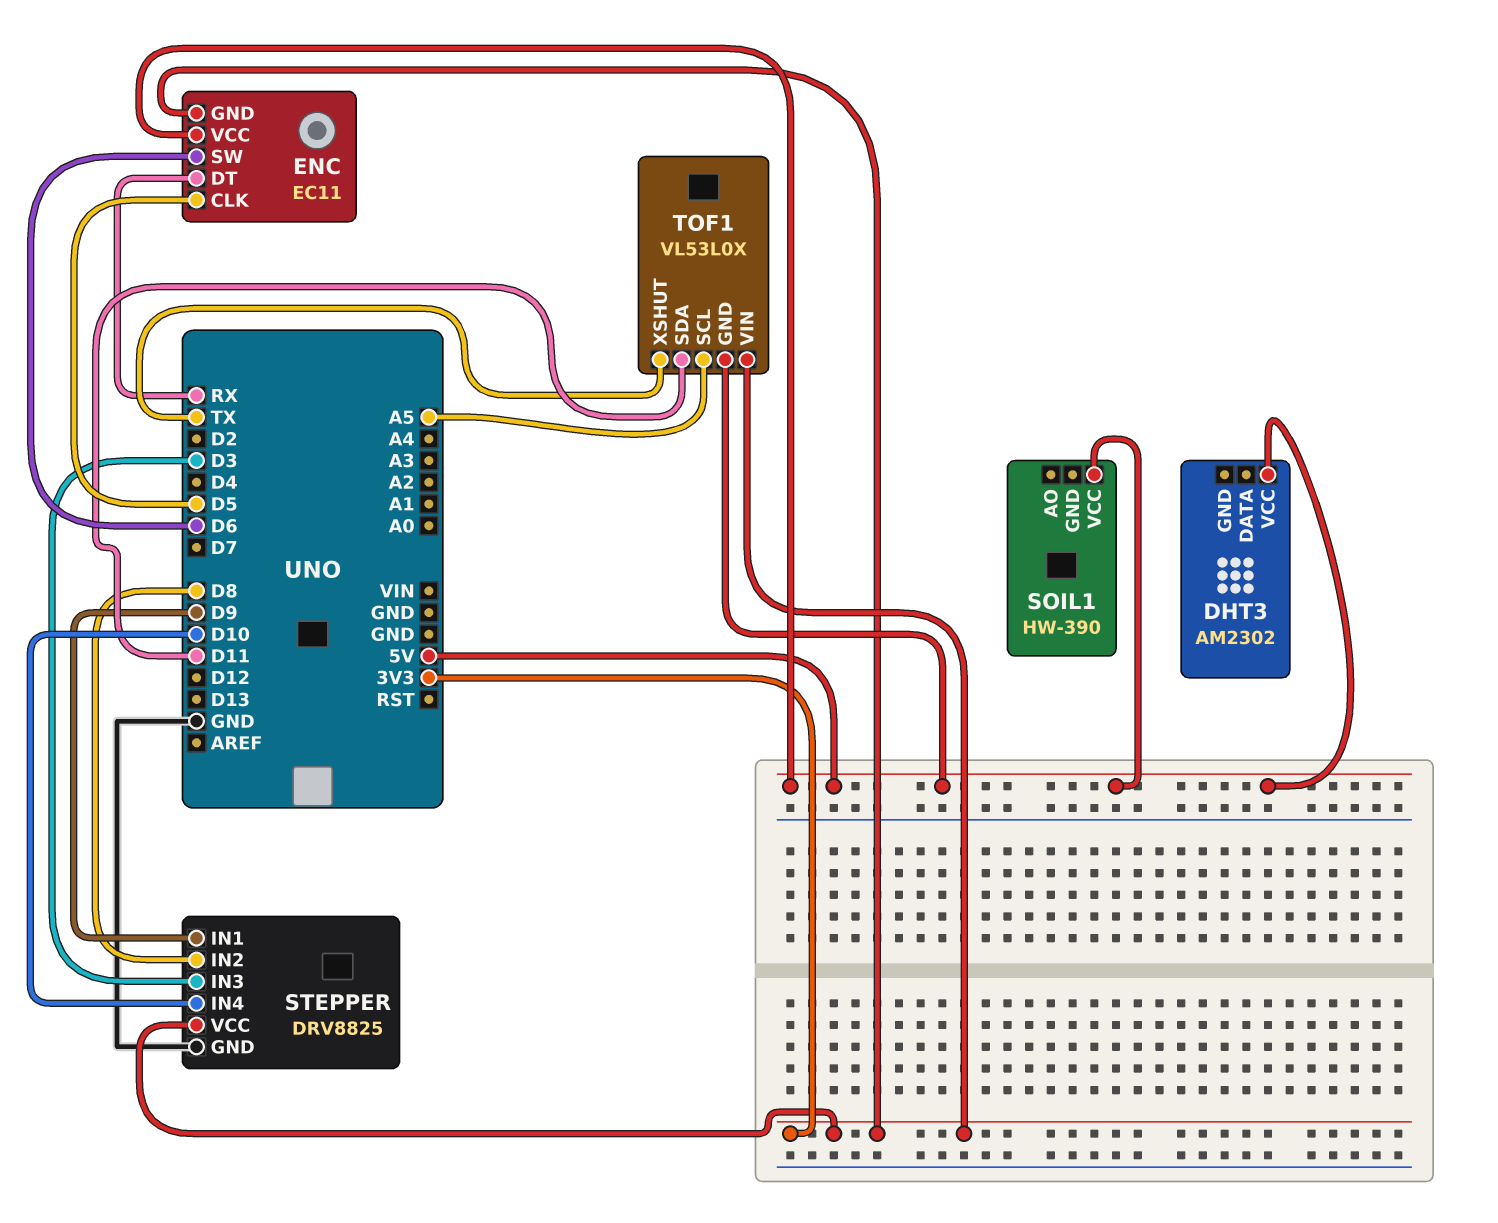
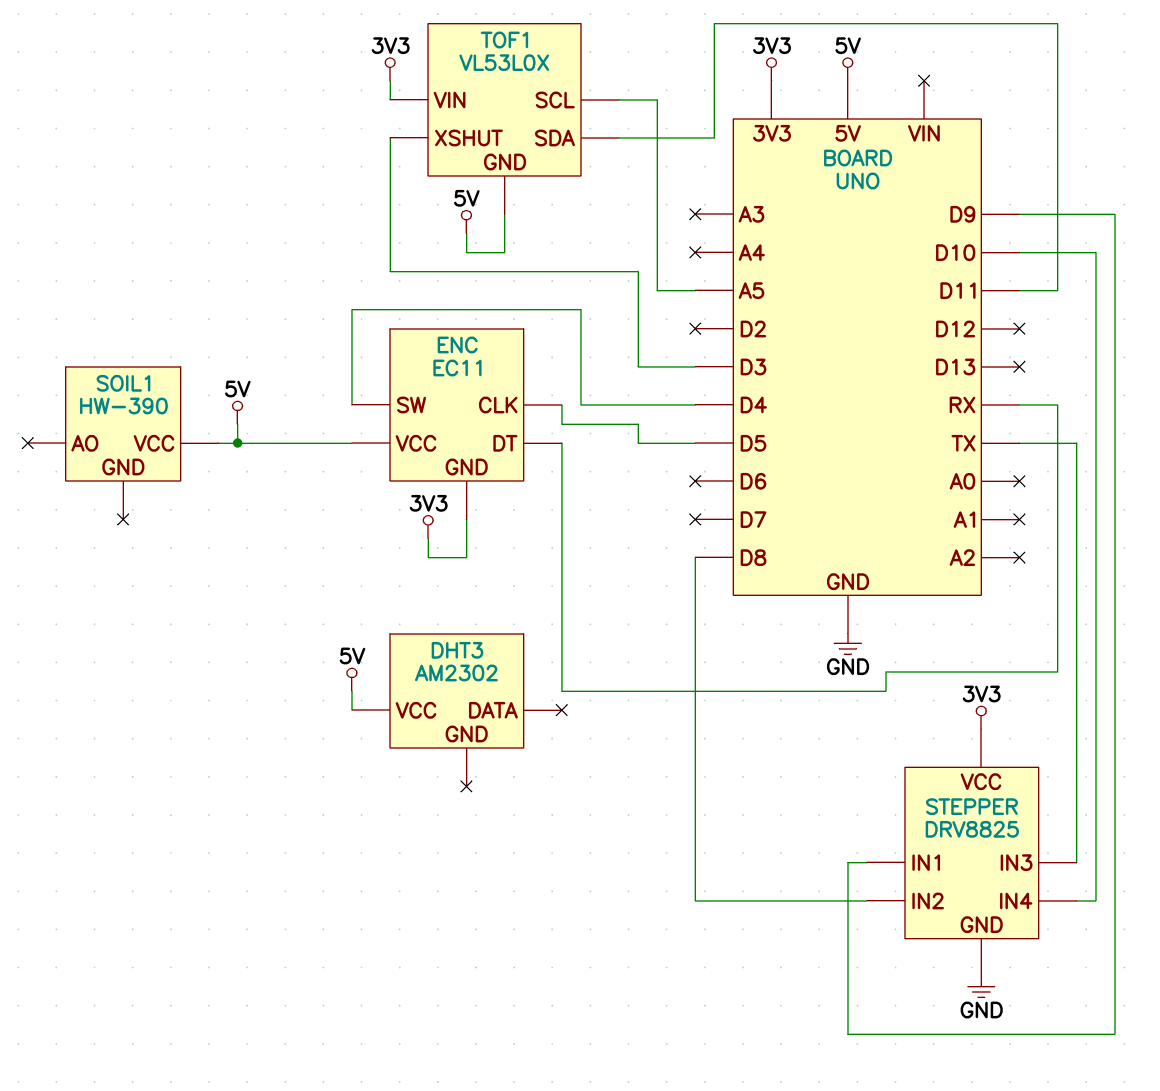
ENC pin SW: D6 -> D4
STEPPER pin IN3: D3 -> TX
TOF1 pin XSHUT: TX -> D3

